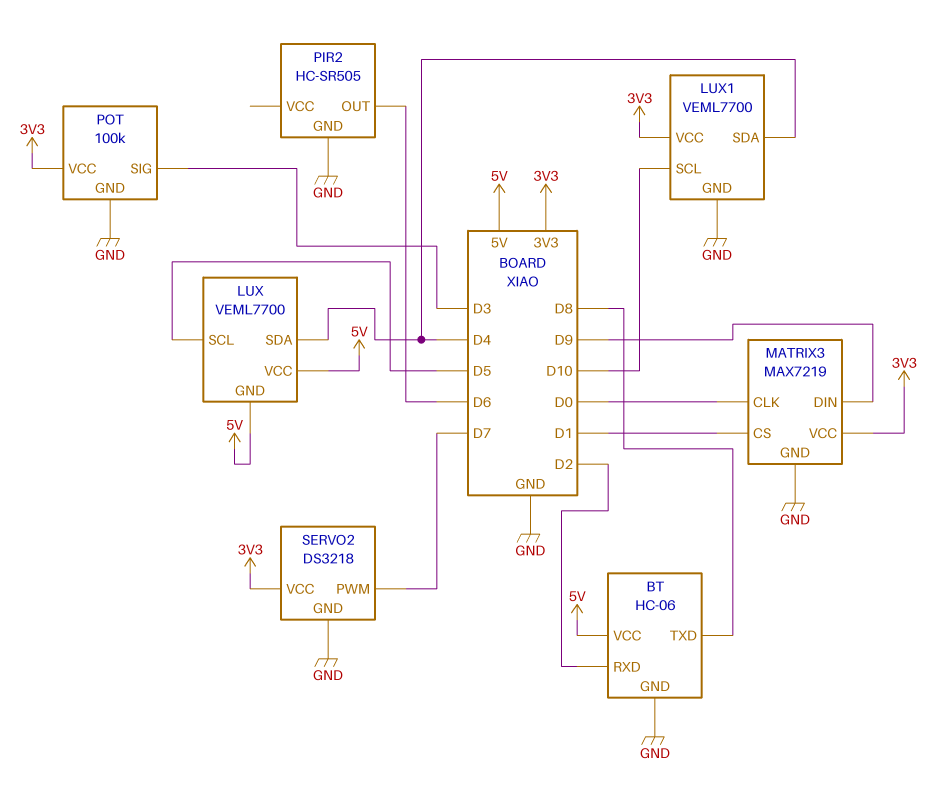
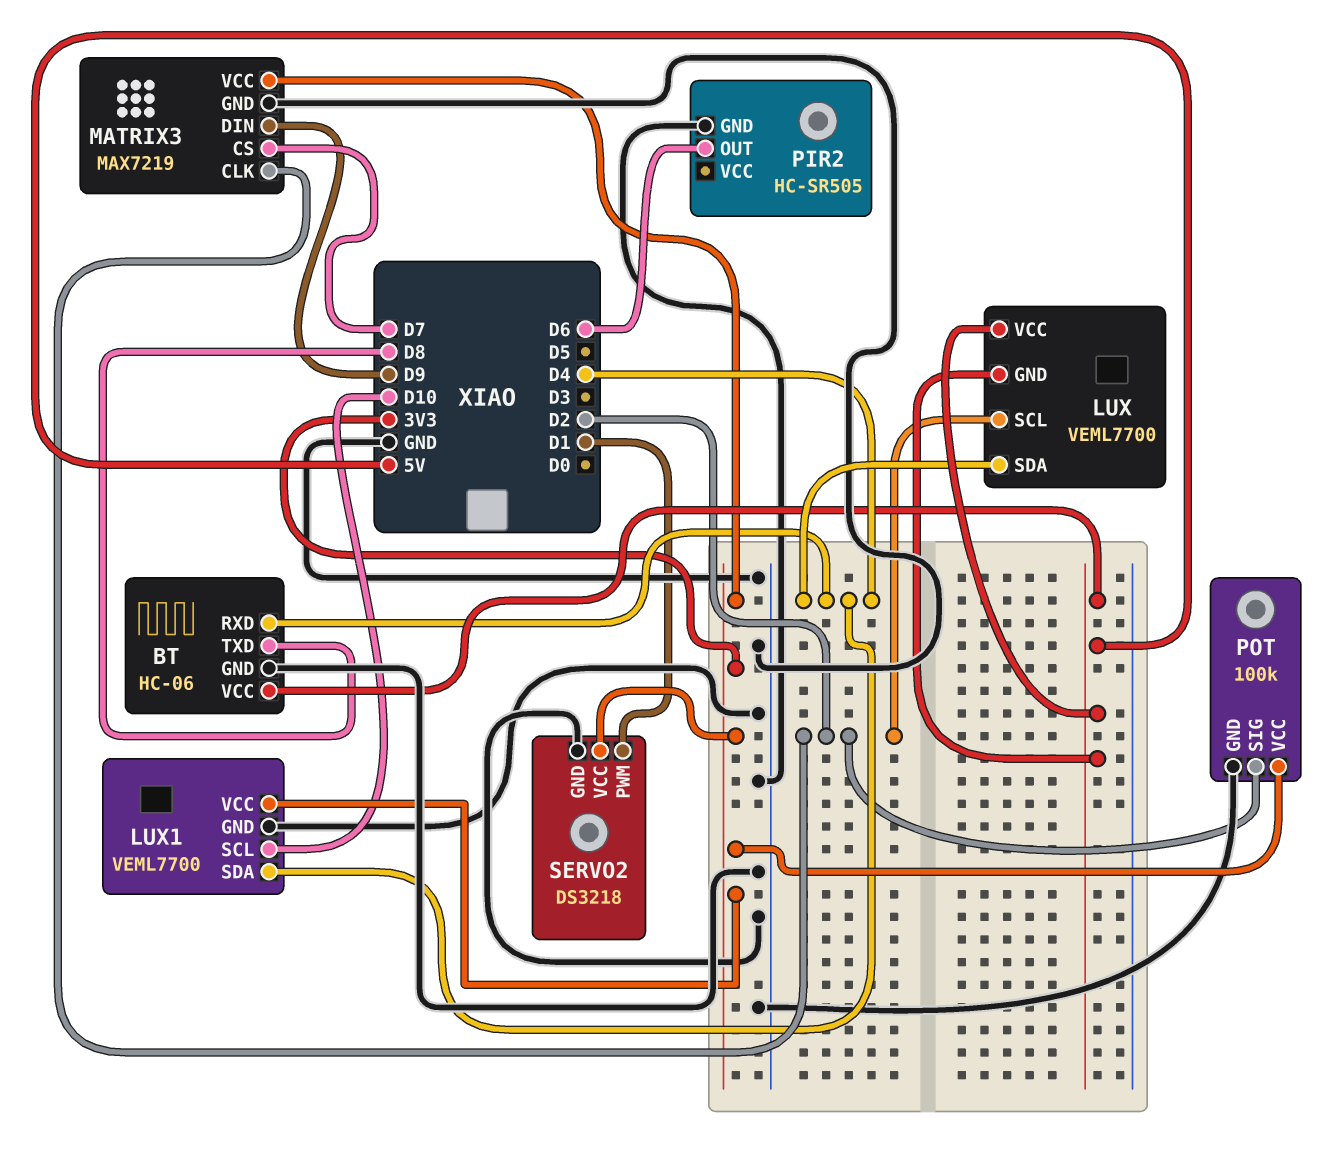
BT pin RXD: D2 -> D4
LUX pin SCL: D5 -> D2
MATRIX3 pin CLK: D0 -> D2
MATRIX3 pin CS: D1 -> D7
POT pin SIG: D3 -> D2
SERVO2 pin PWM: D7 -> D1

